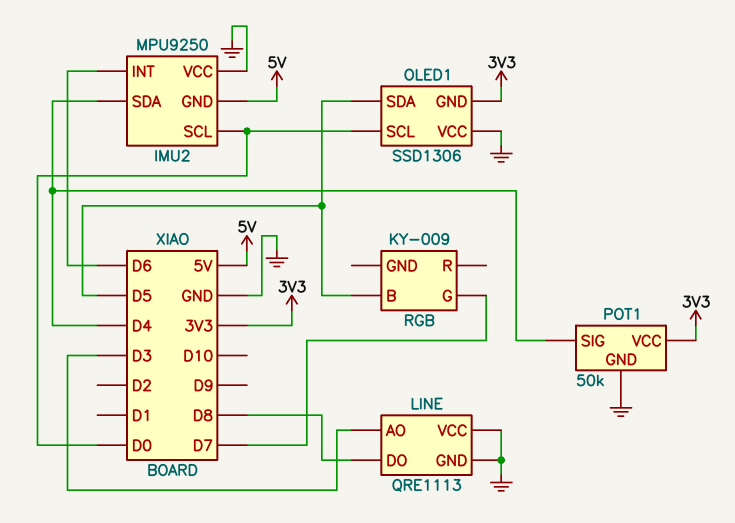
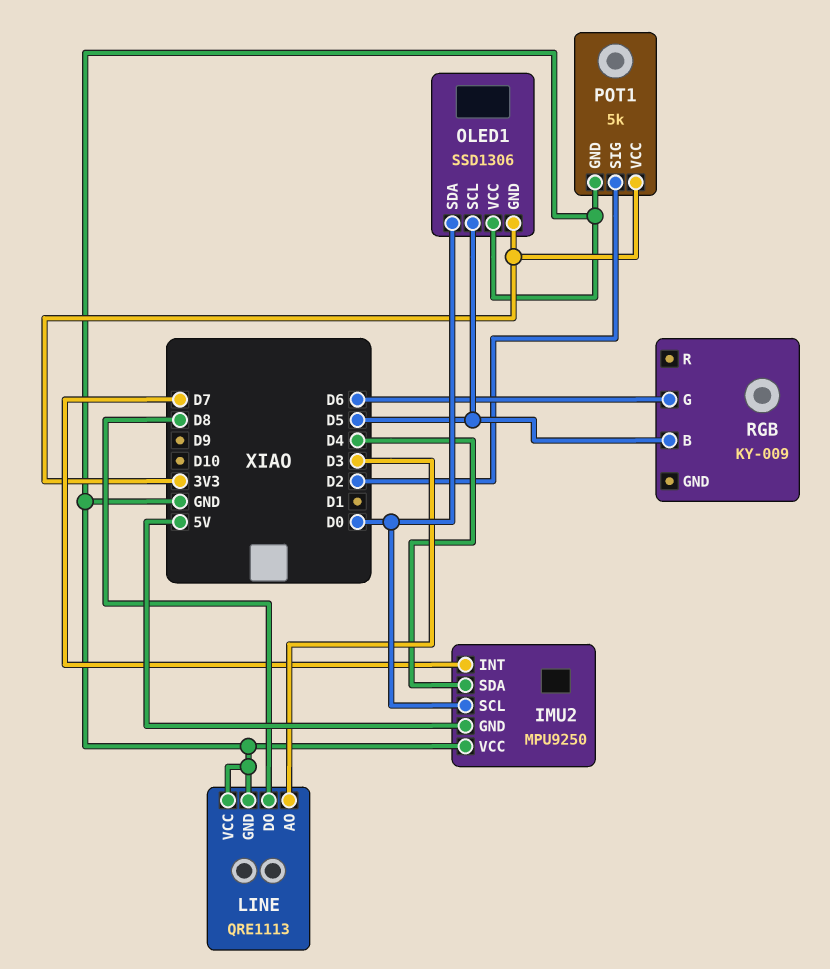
IMU2 pin INT: D6 -> D7
OLED1 pin SCL: D0 -> D5
OLED1 pin SDA: D5 -> D0
POT1: 50k -> 5k
POT1 pin SIG: D4 -> D2
RGB pin G: D7 -> D6

